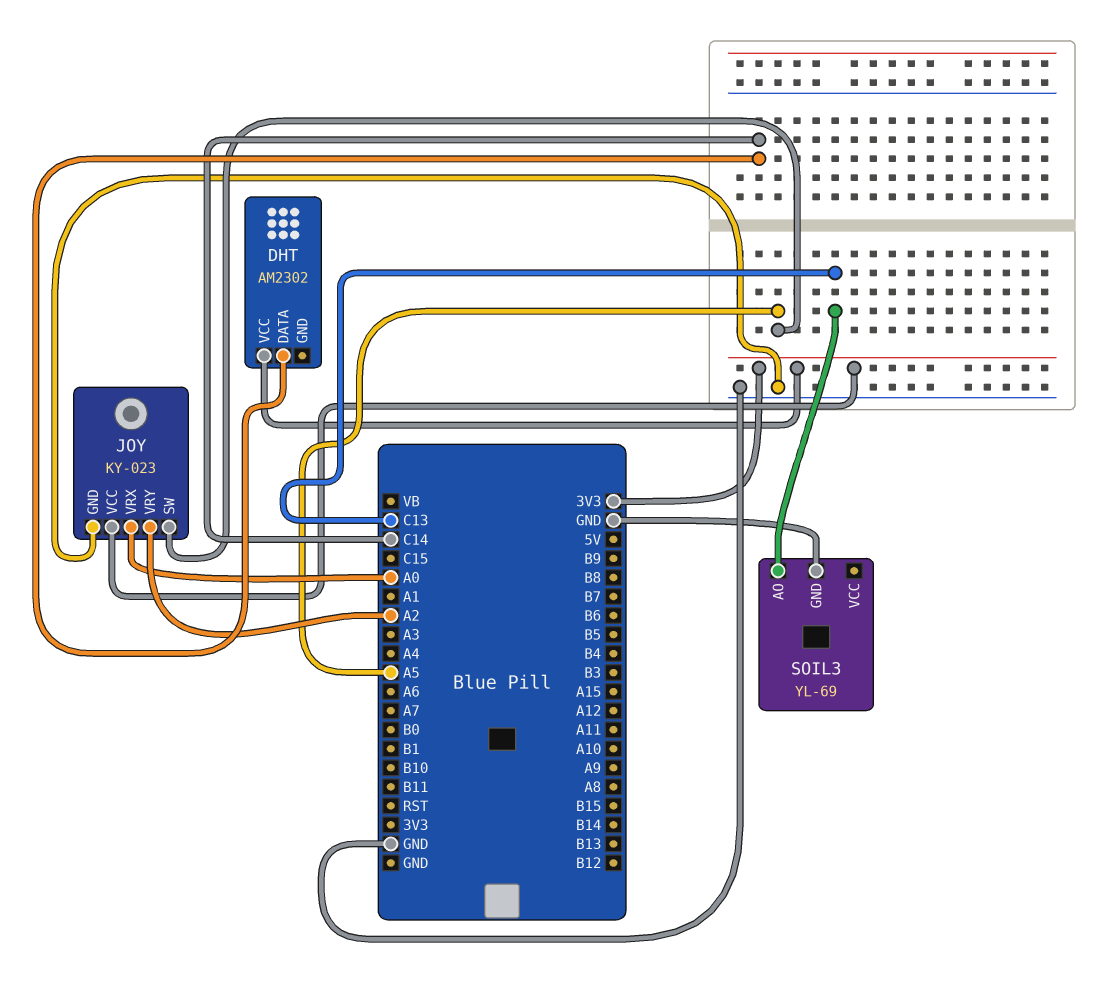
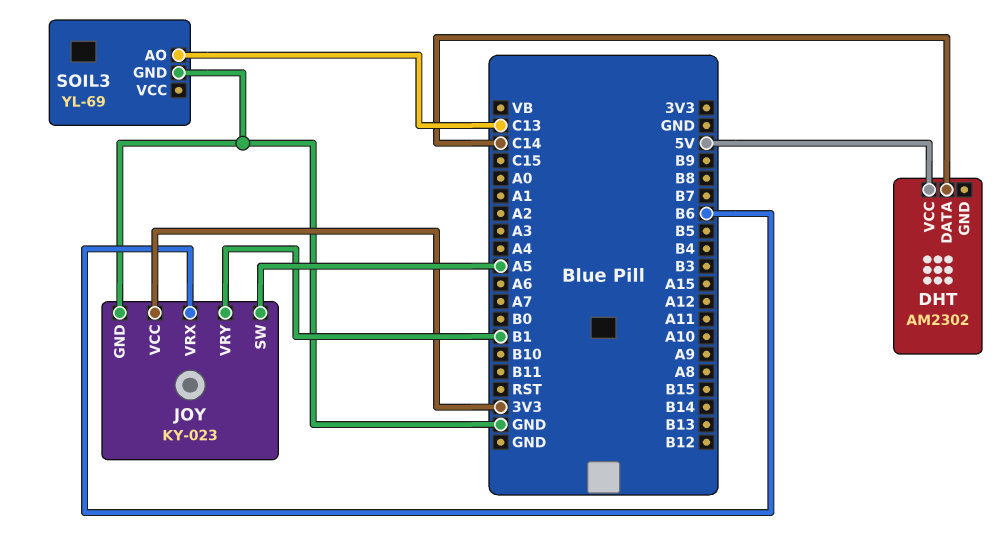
DHT pin VCC: 3V3 -> 5V
JOY pin VRX: A0 -> B6
JOY pin VRY: A2 -> B1

